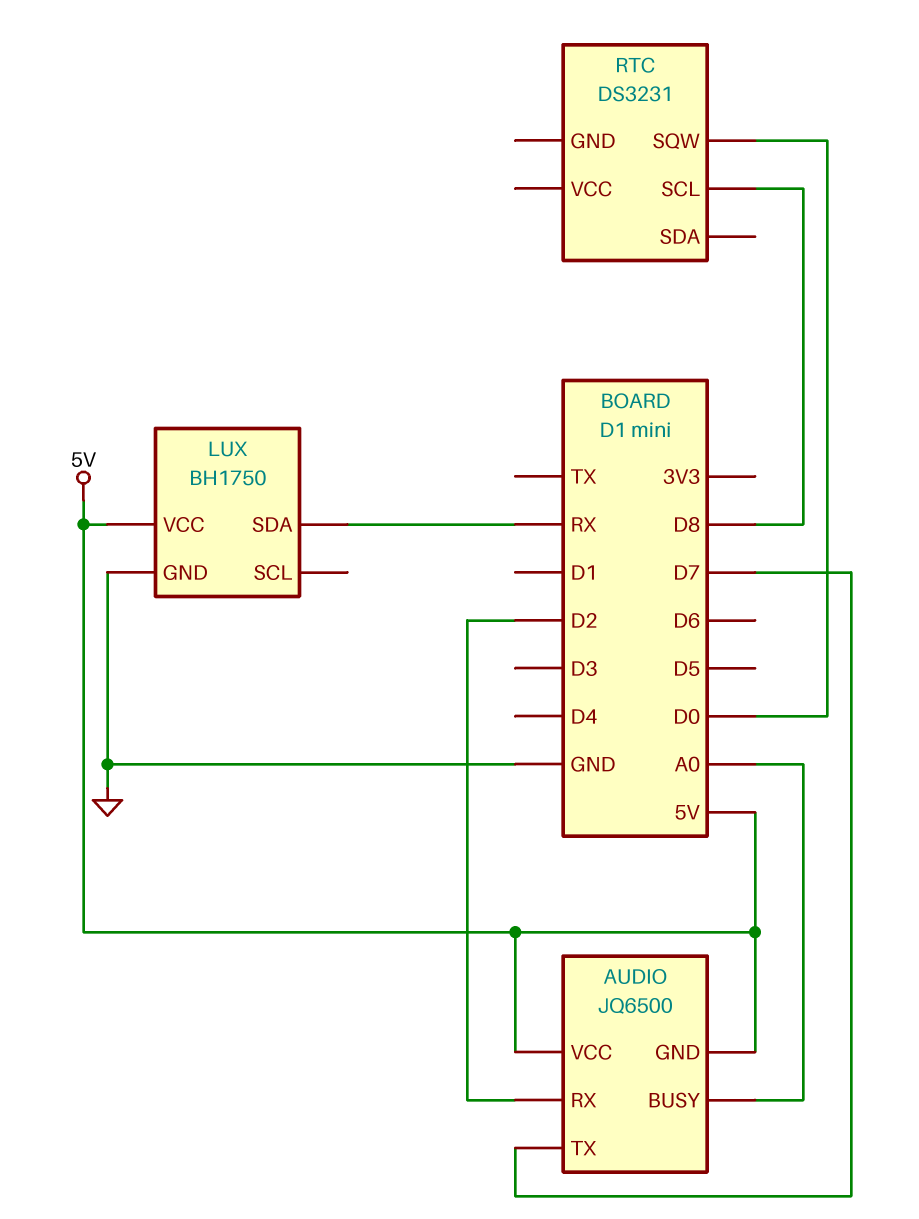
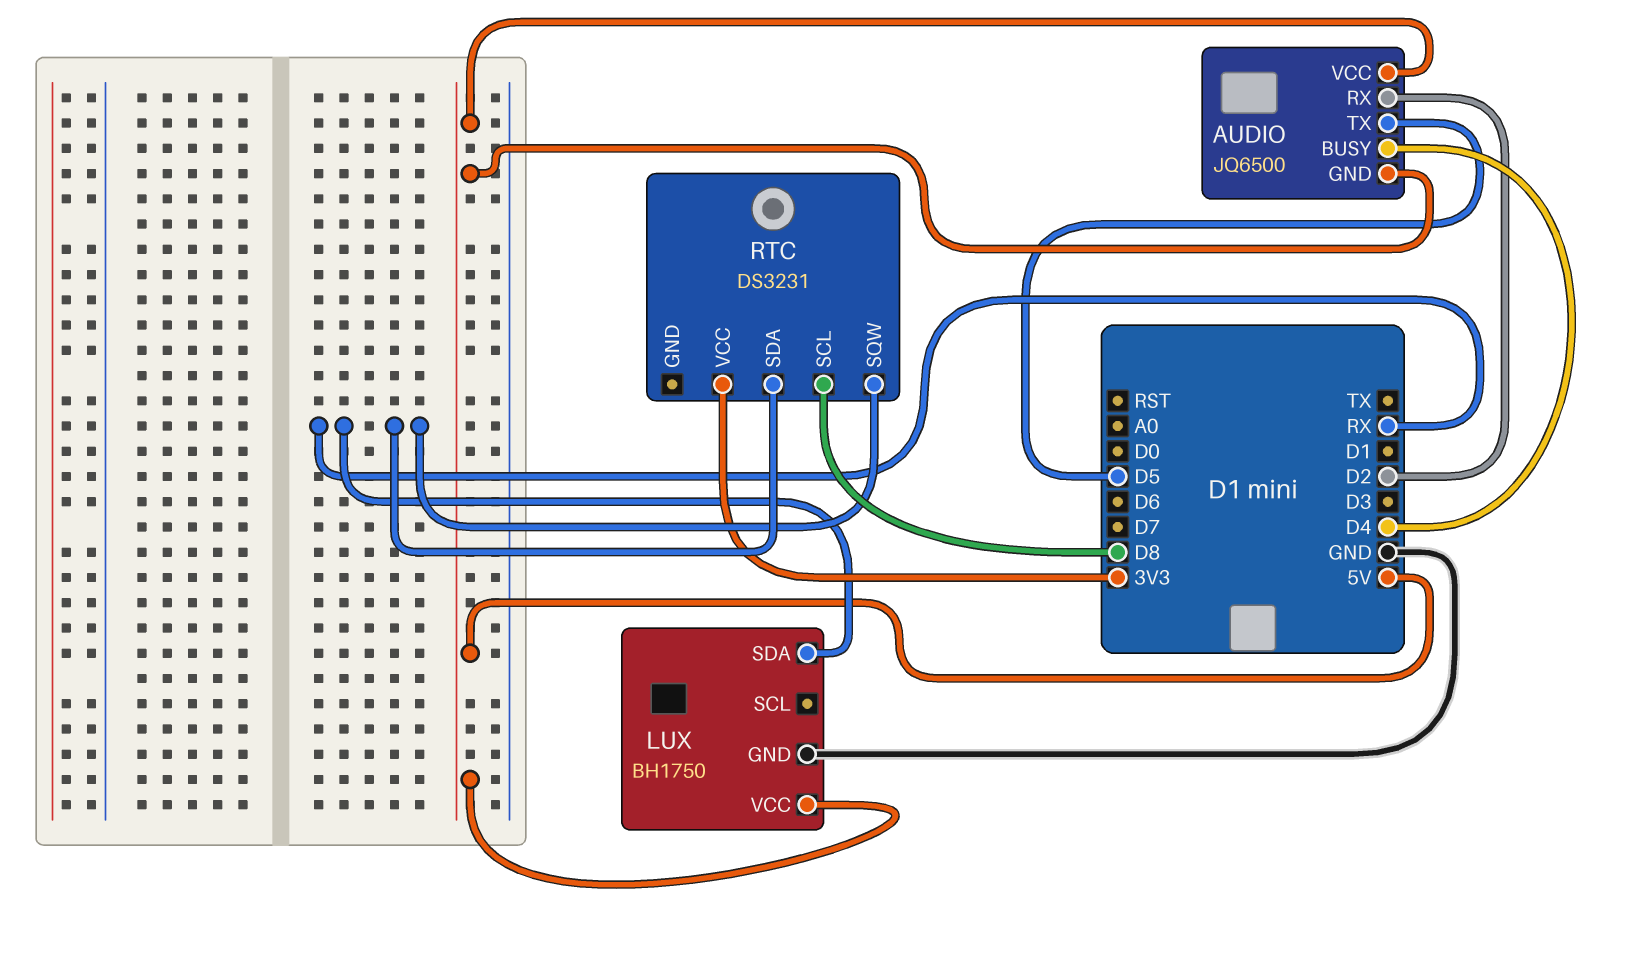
AUDIO pin BUSY: A0 -> D4
AUDIO pin TX: D7 -> D5
RTC pin SDA: none -> RX
RTC pin SQW: D0 -> RX
RTC pin VCC: none -> 3V3

